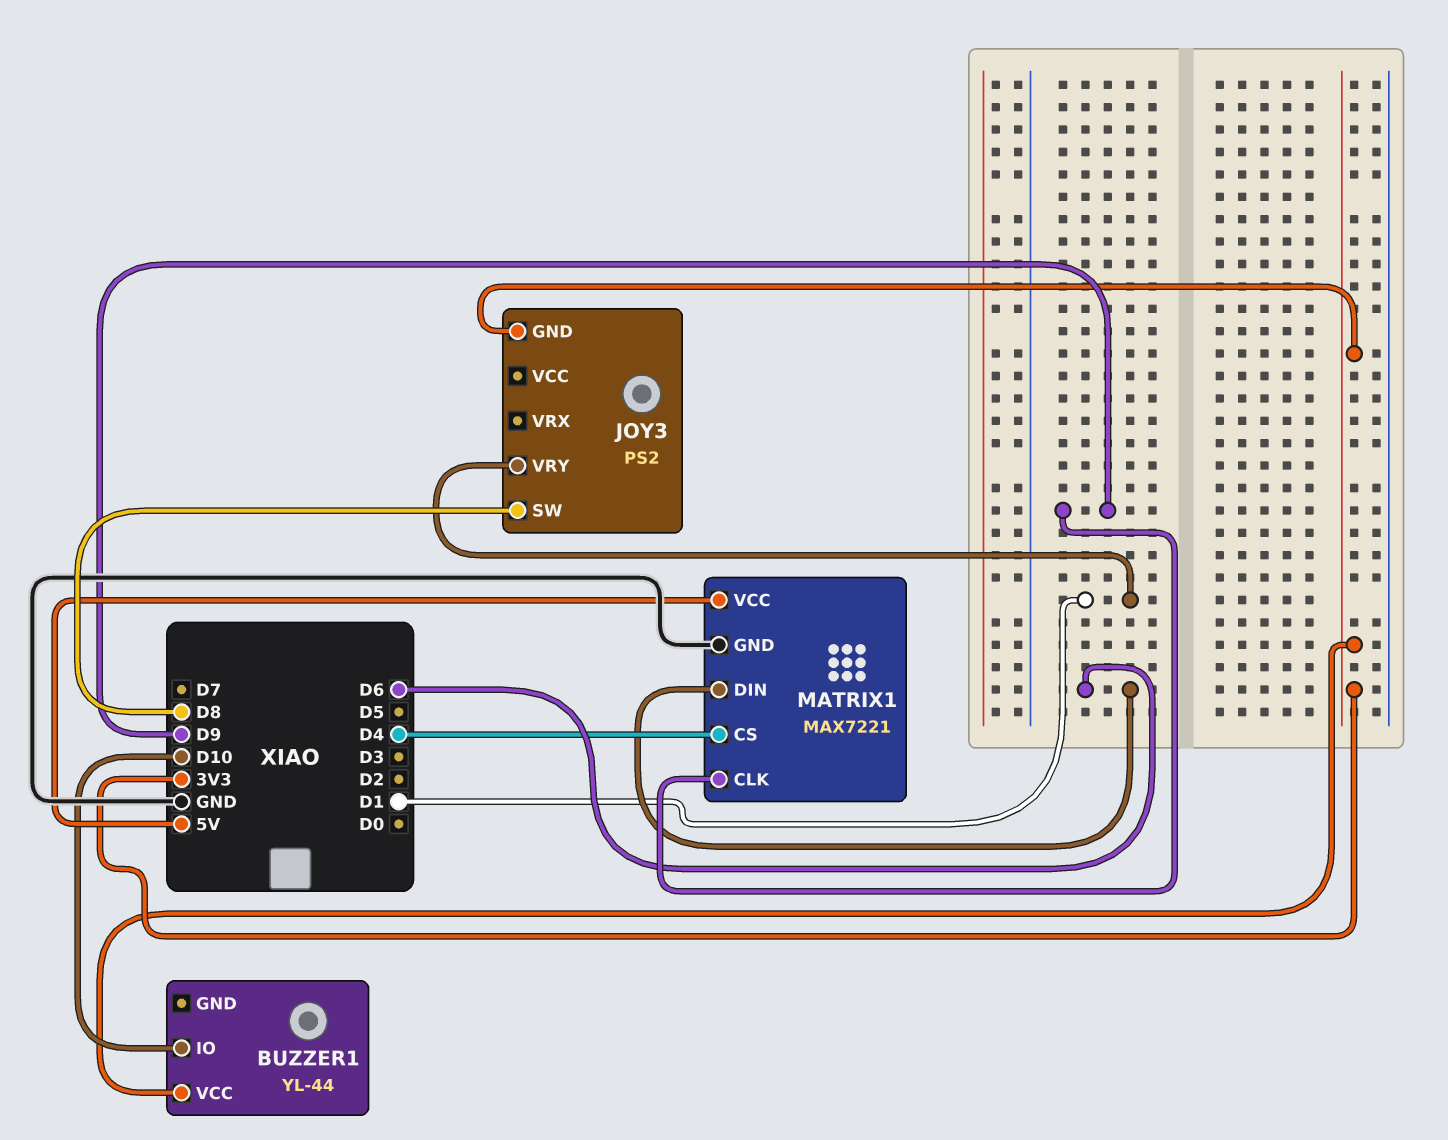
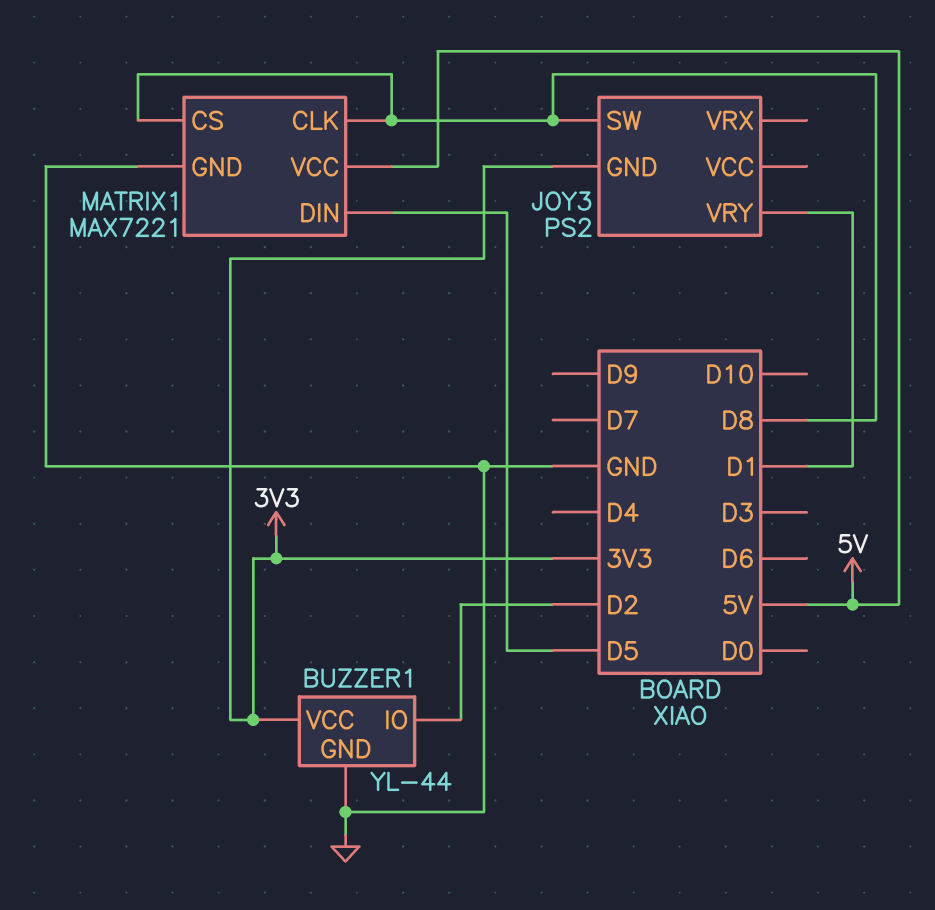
BUZZER1 pin GND: none -> GND
BUZZER1 pin IO: D10 -> D2
MATRIX1 pin CLK: D9 -> D8
MATRIX1 pin CS: D4 -> D8
MATRIX1 pin DIN: D6 -> D5

